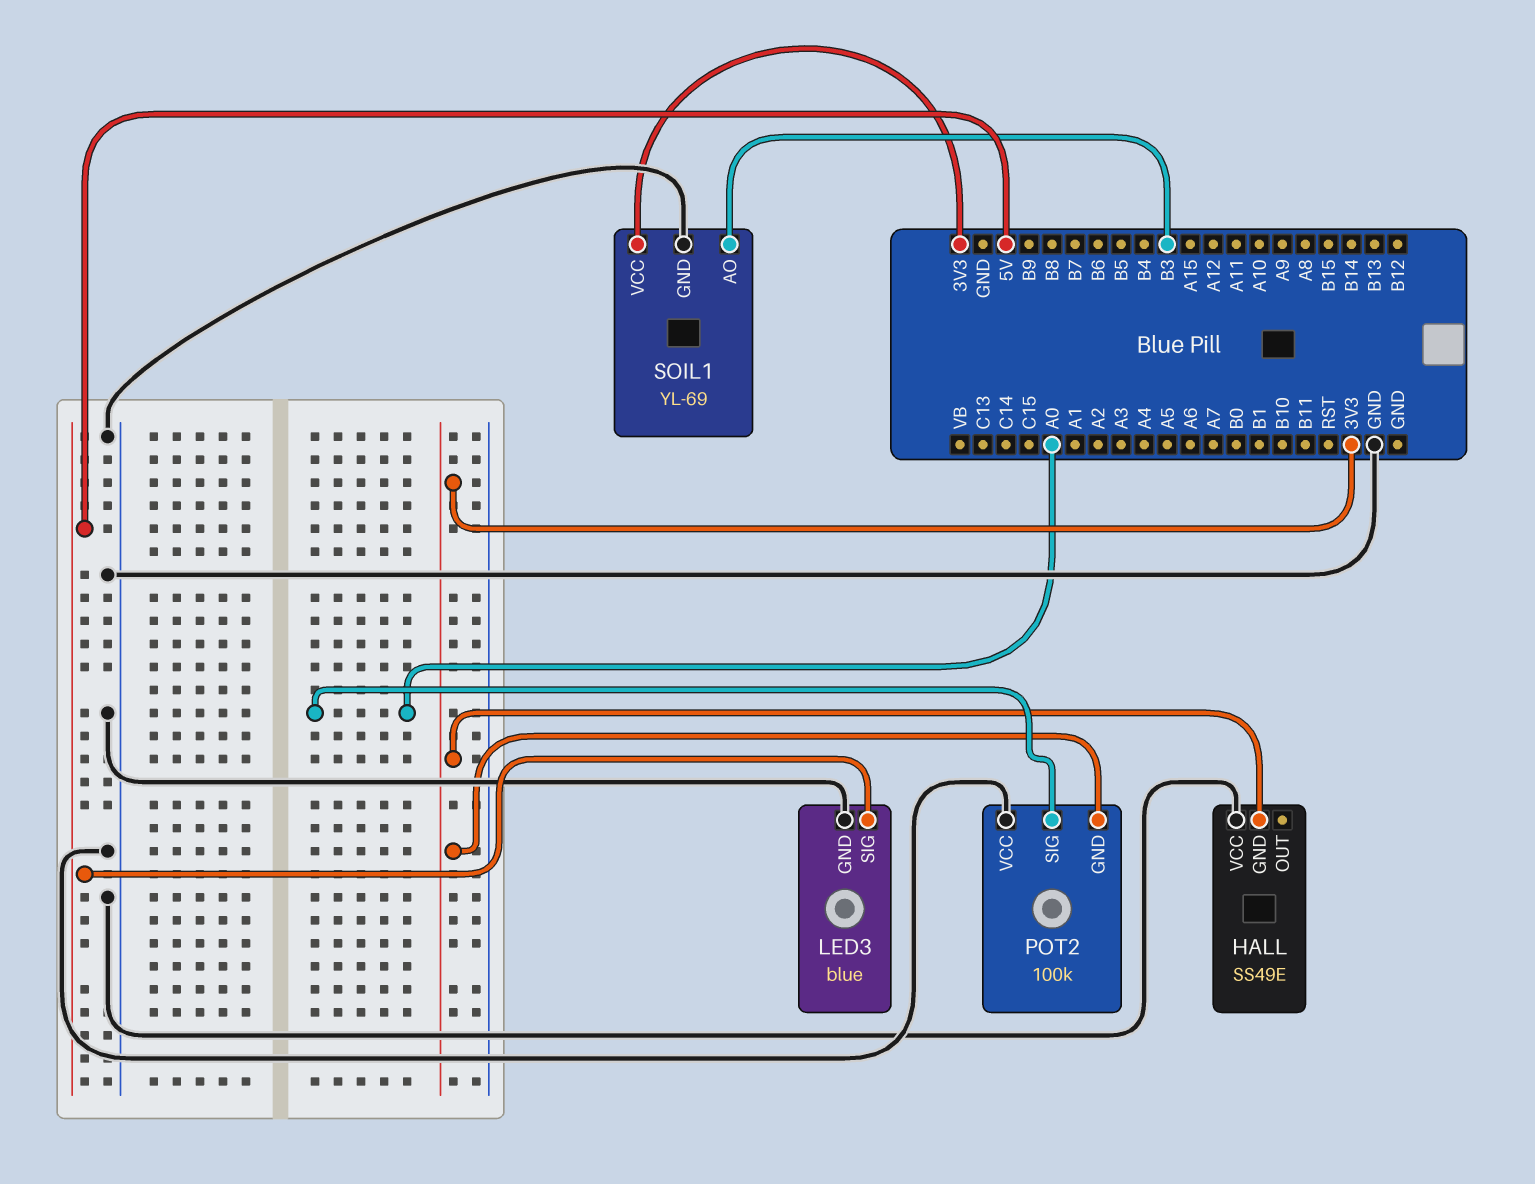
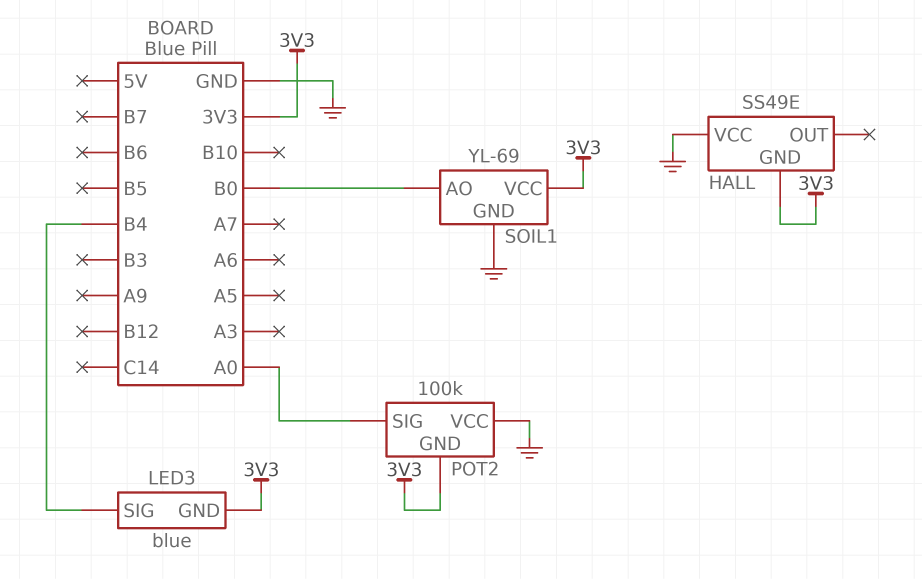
LED3 pin GND: GND -> 3V3
LED3 pin SIG: 5V -> B4
SOIL1 pin AO: B3 -> B0

